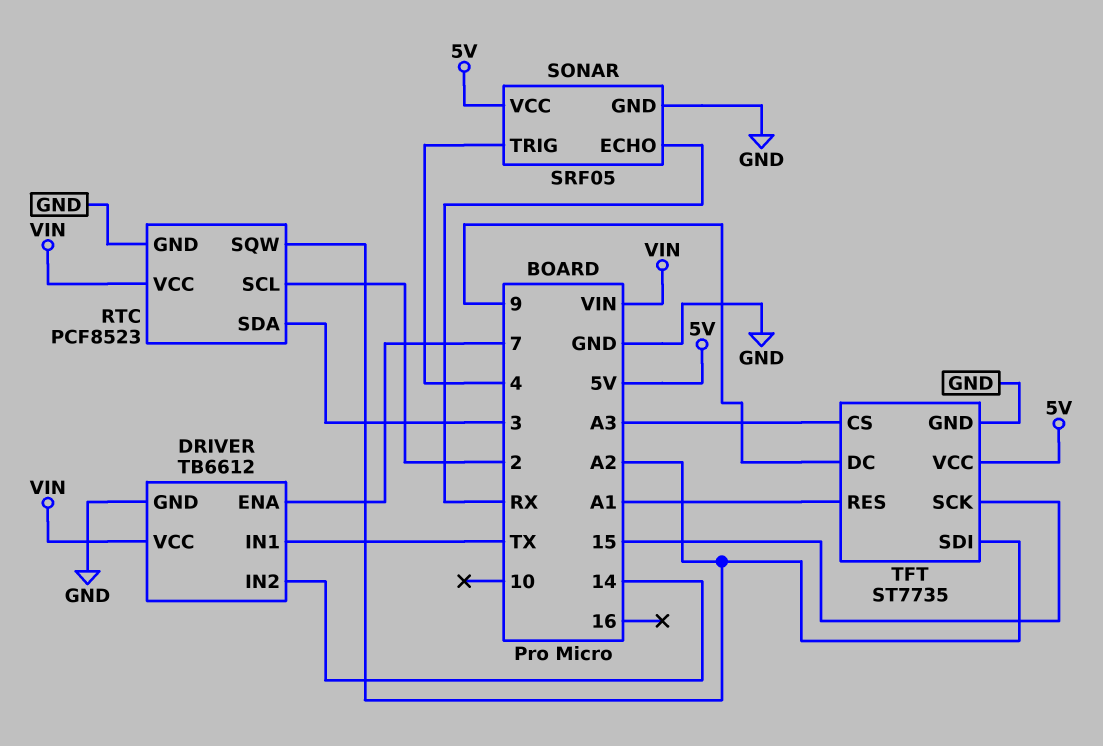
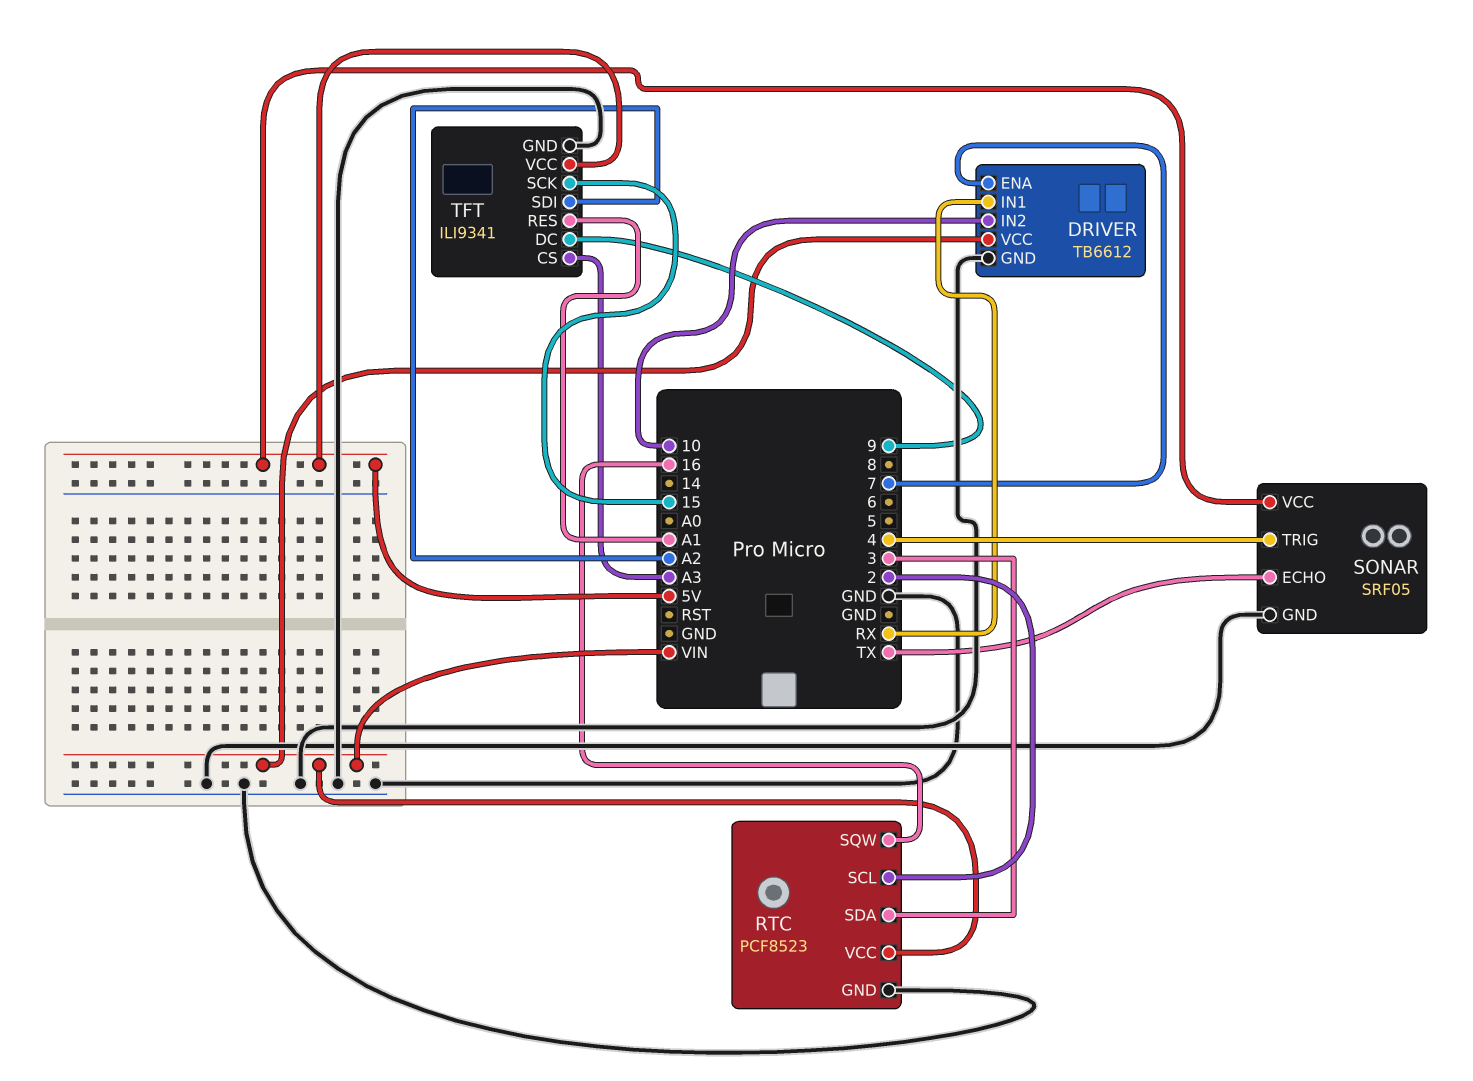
DRIVER pin IN1: TX -> RX
DRIVER pin IN2: 14 -> 10
RTC pin SQW: A2 -> 16
SONAR pin ECHO: RX -> TX
TFT: ST7735 -> ILI9341

